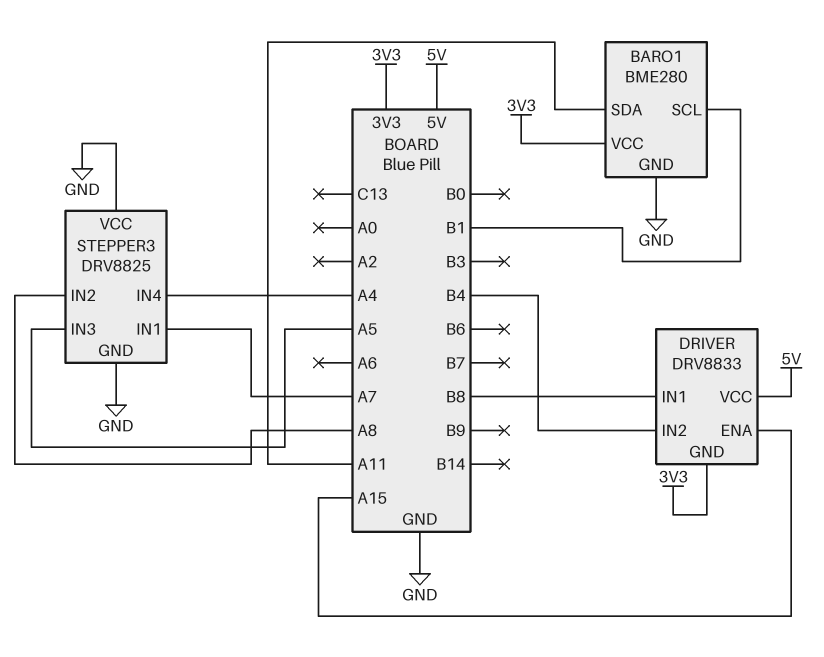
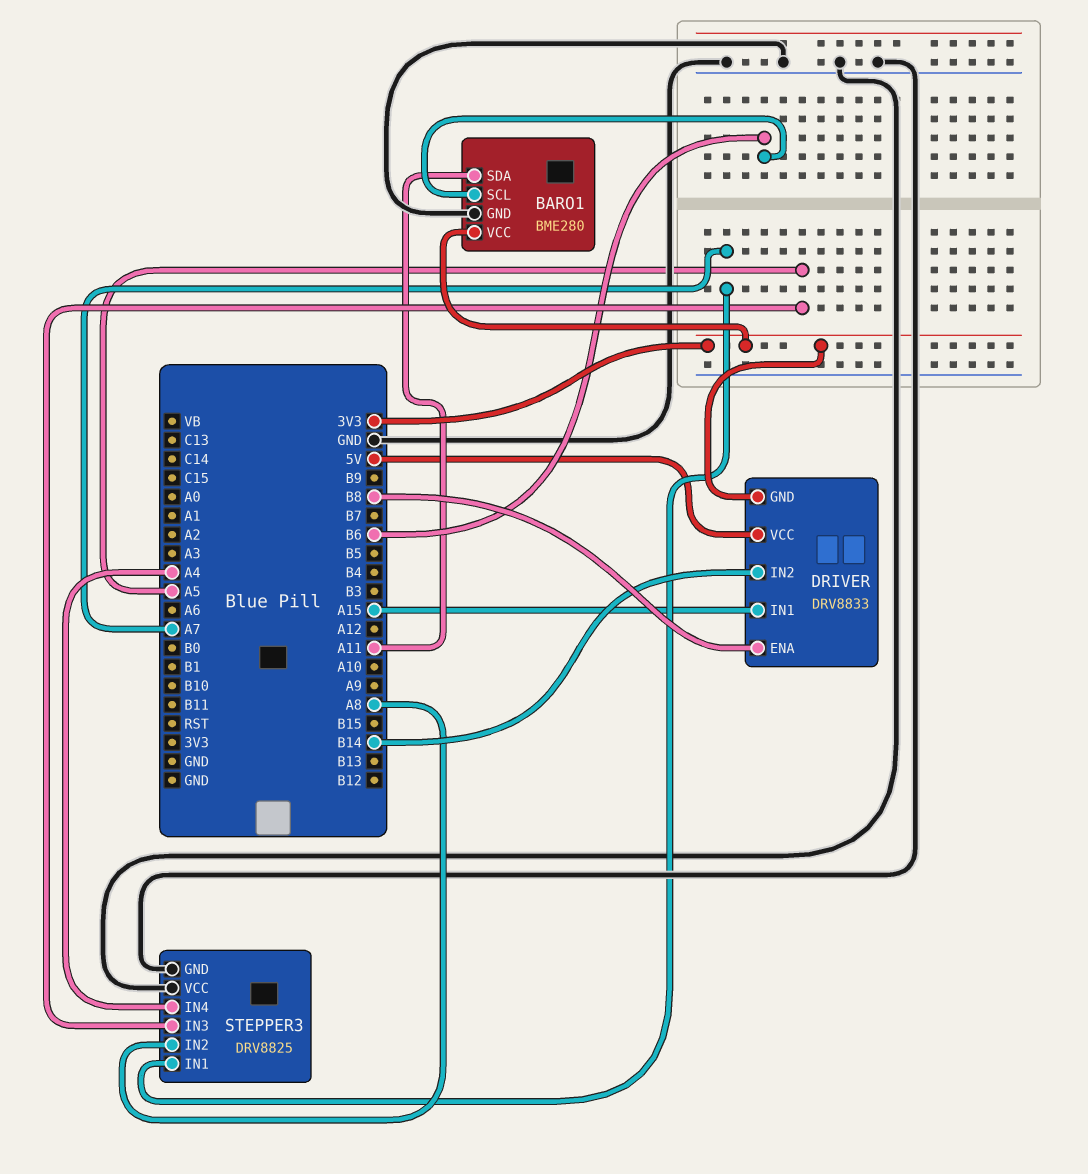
BARO1 pin SCL: B1 -> B6
DRIVER pin ENA: A15 -> B8
DRIVER pin IN1: B8 -> A15
DRIVER pin IN2: B4 -> B14

